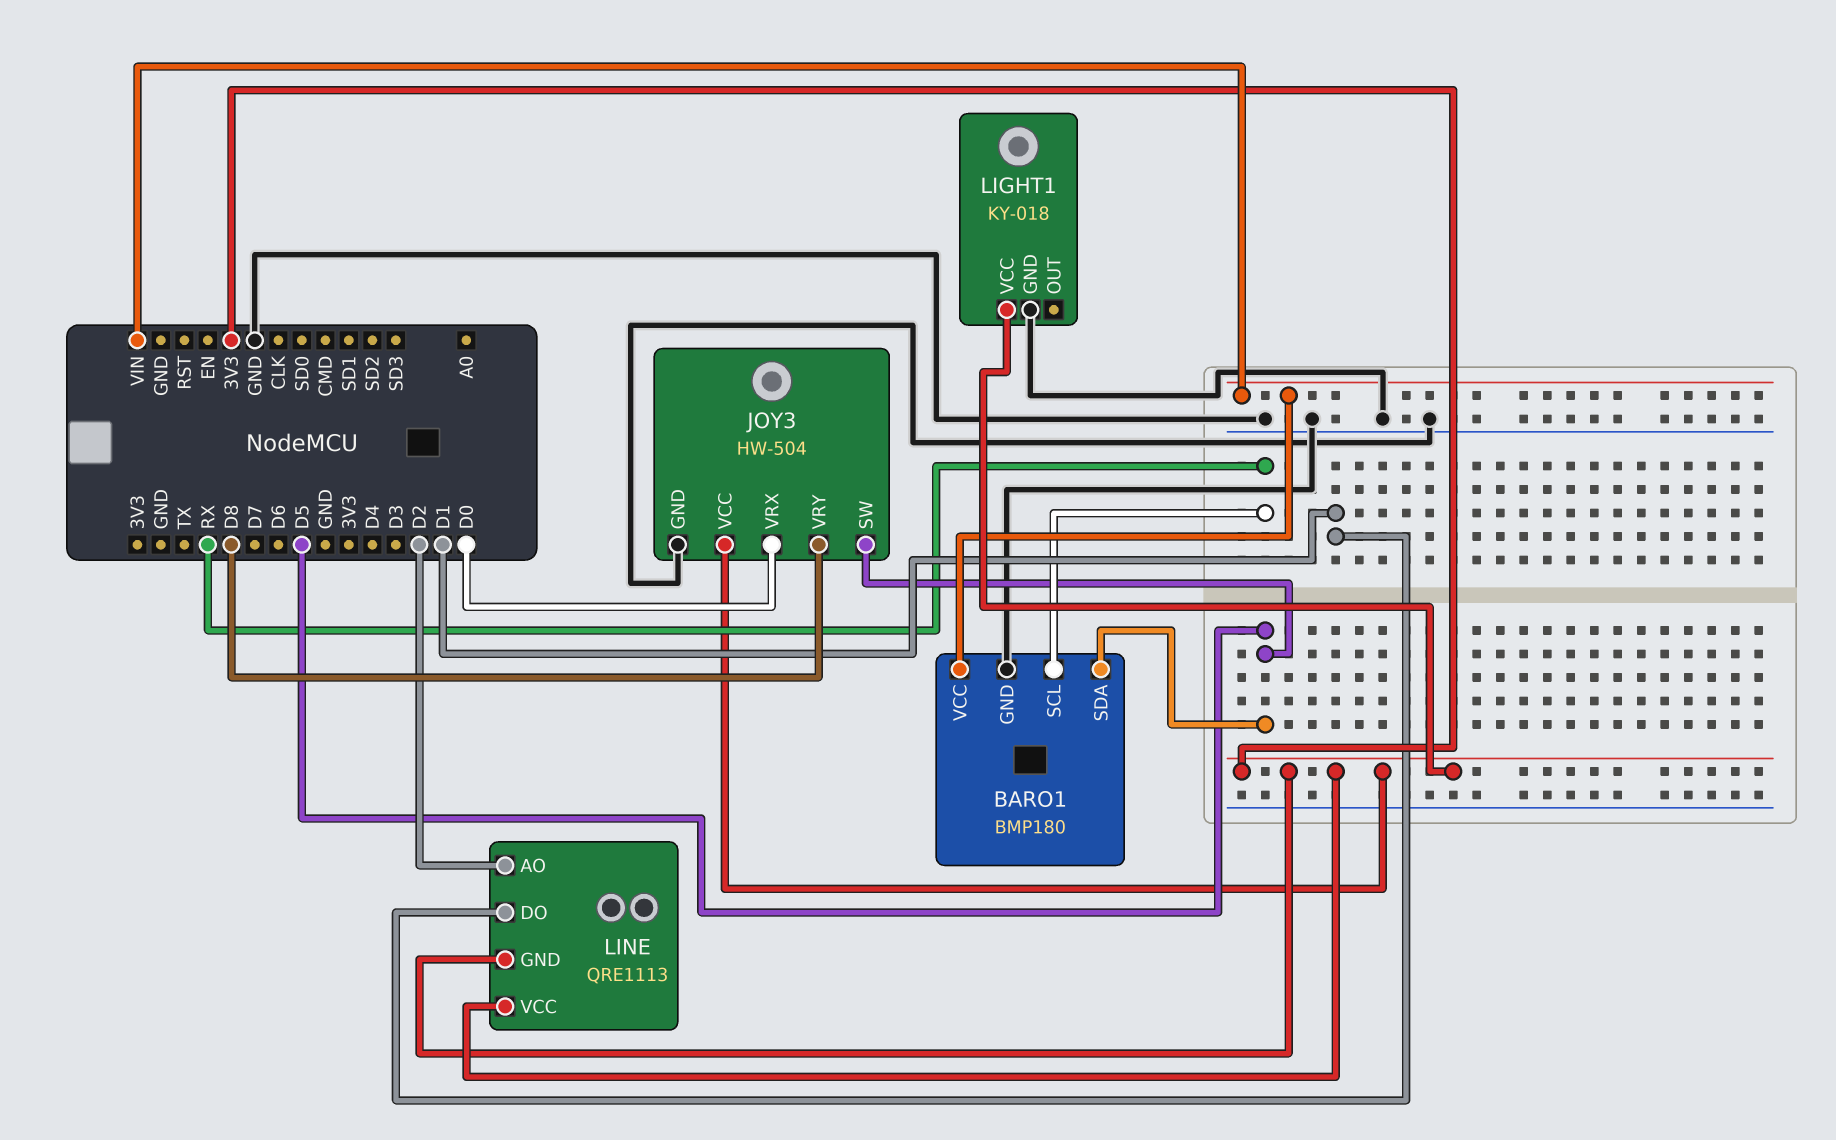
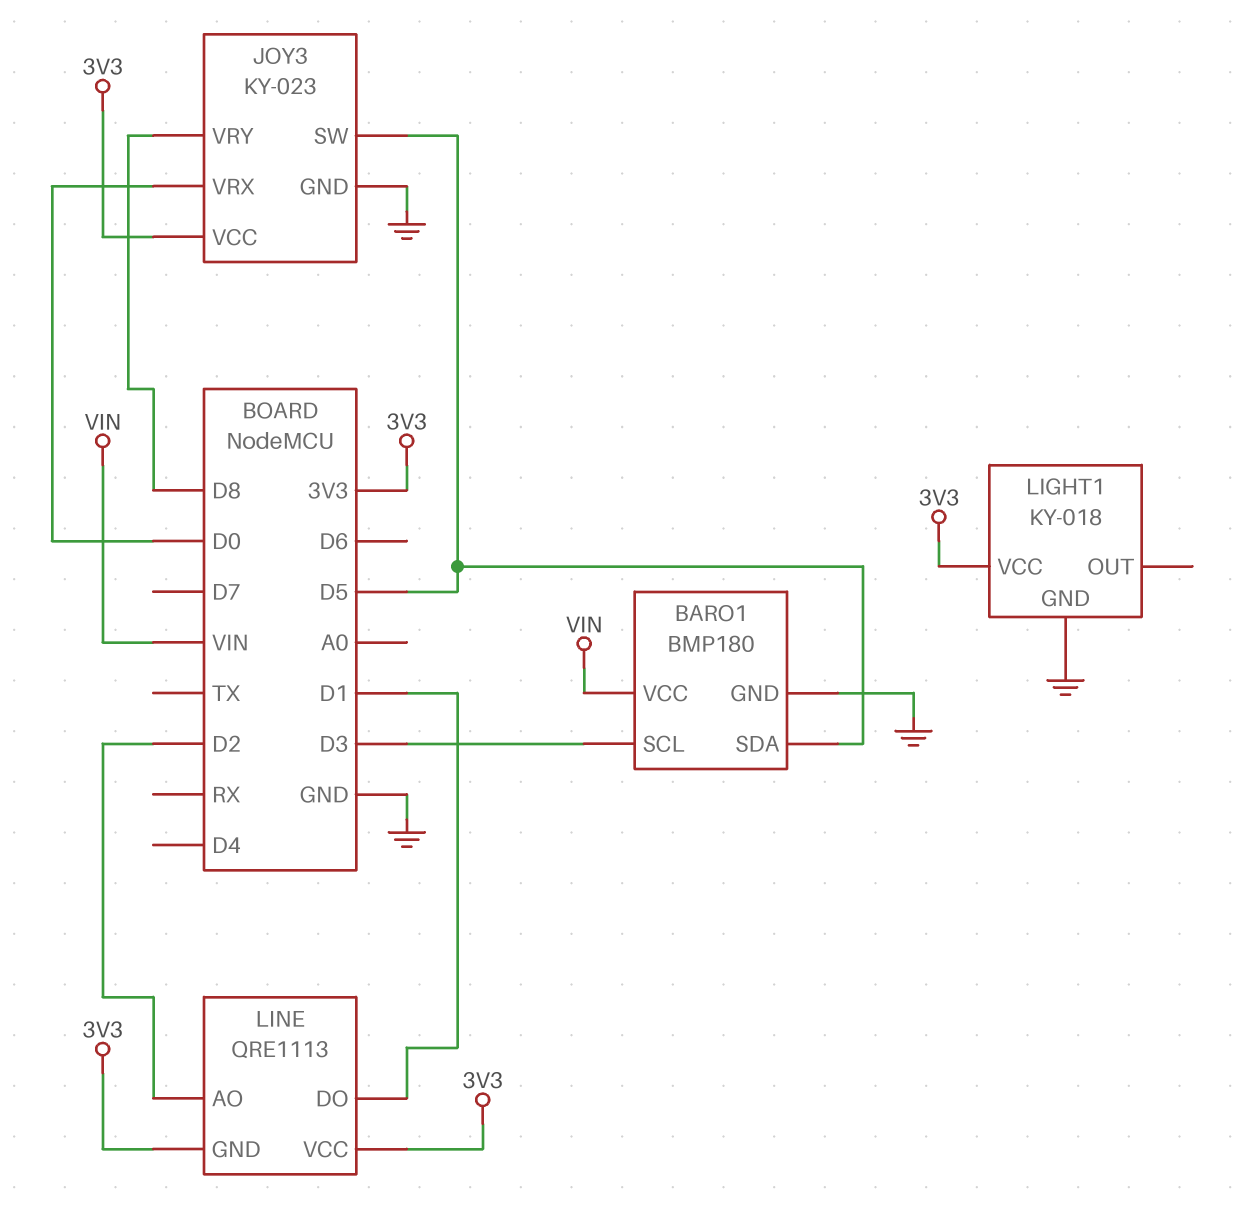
BARO1 pin SCL: RX -> D3
JOY3: HW-504 -> KY-023

